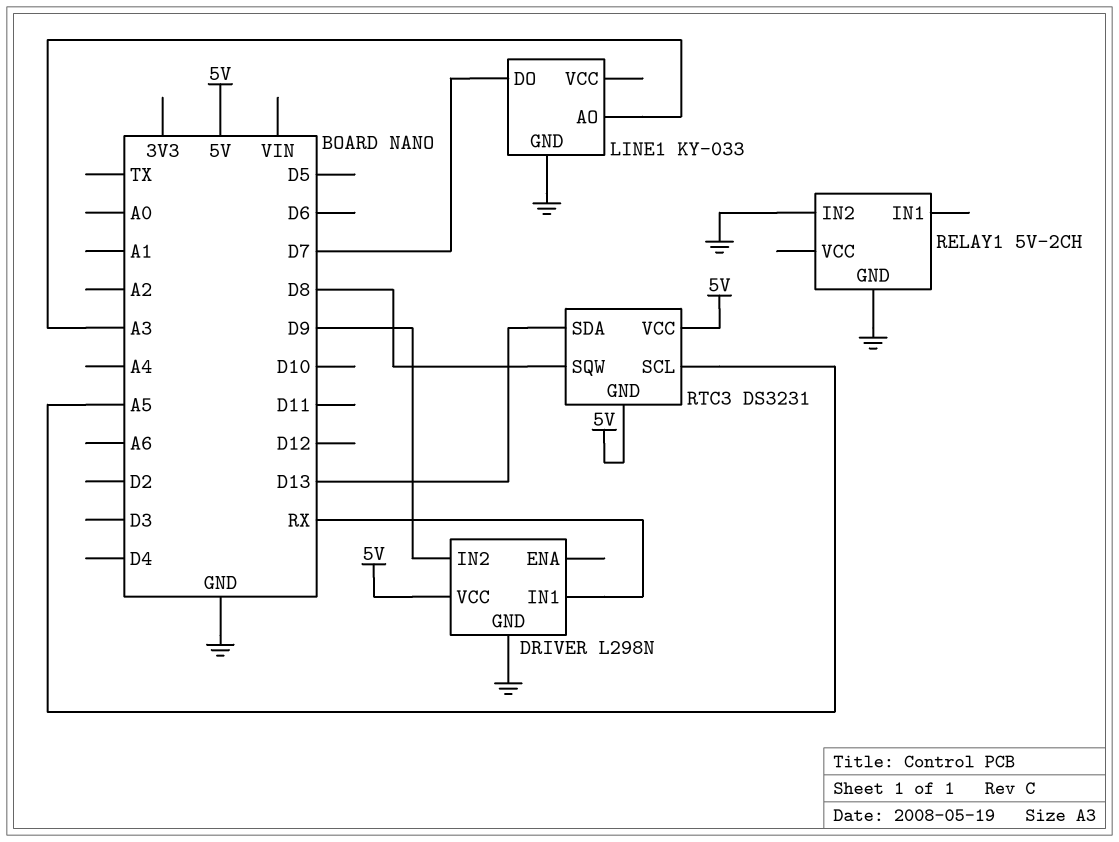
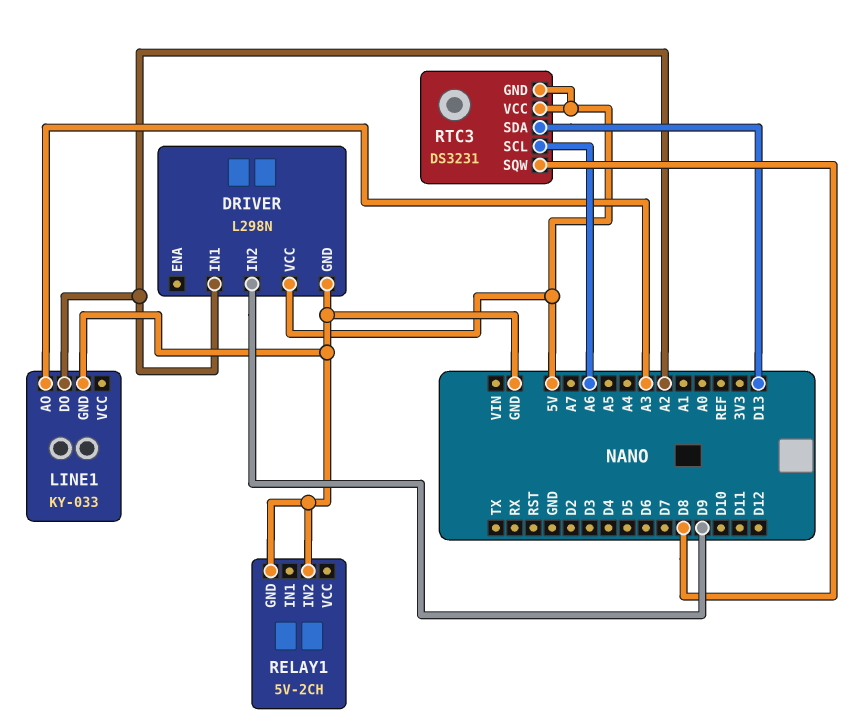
DRIVER pin IN1: RX -> A2
LINE1 pin DO: D7 -> A2
RTC3 pin SCL: A5 -> A6

